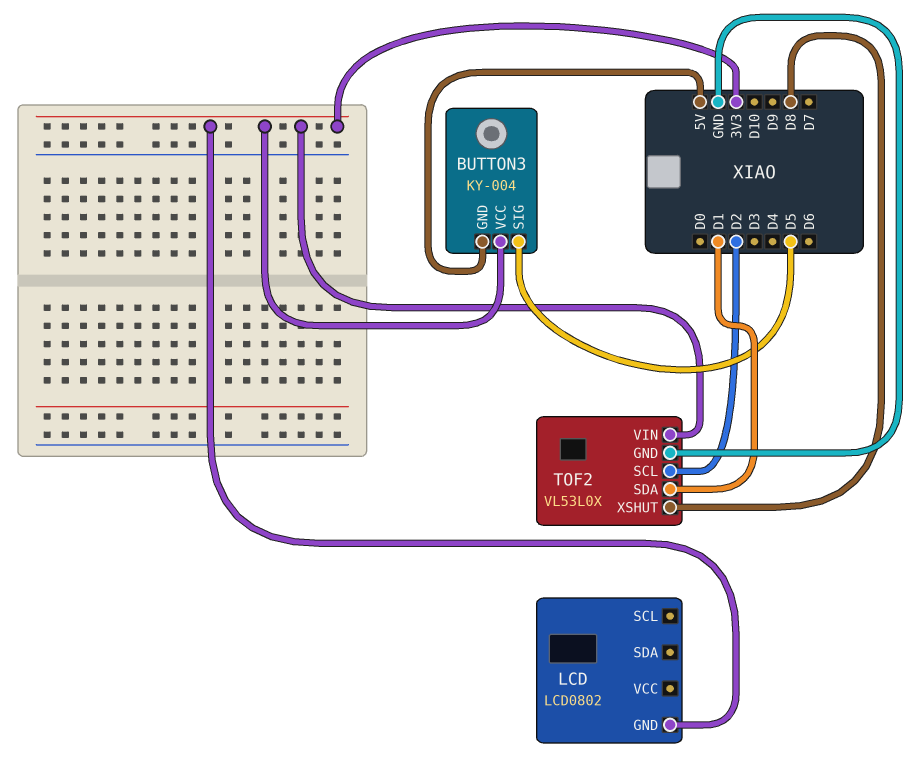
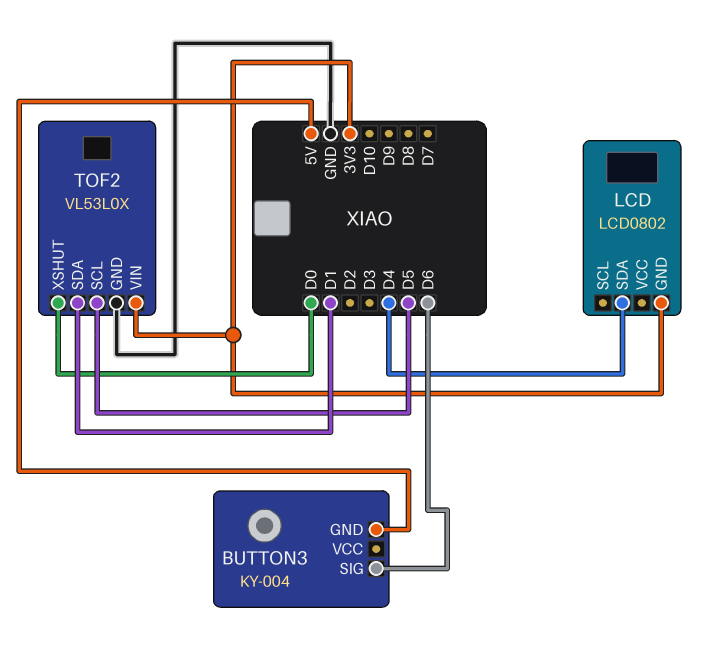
BUTTON3 pin SIG: D5 -> D6
BUTTON3 pin VCC: 3V3 -> none
LCD pin SDA: none -> D4
TOF2 pin SCL: D2 -> D5
TOF2 pin XSHUT: D8 -> D0

